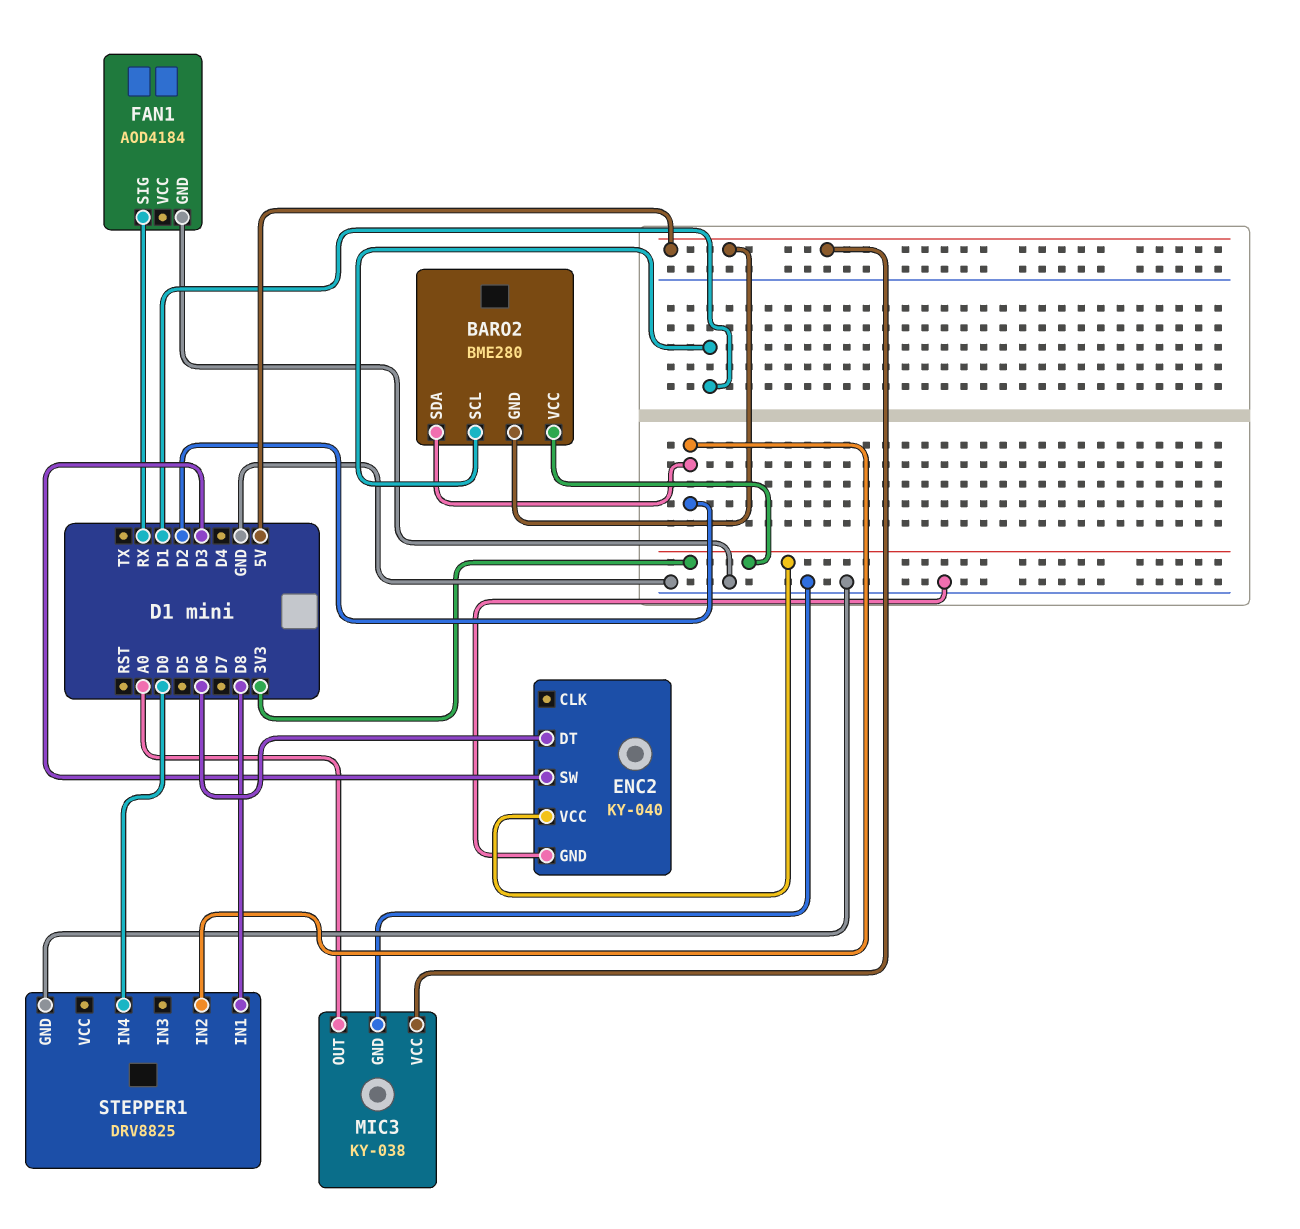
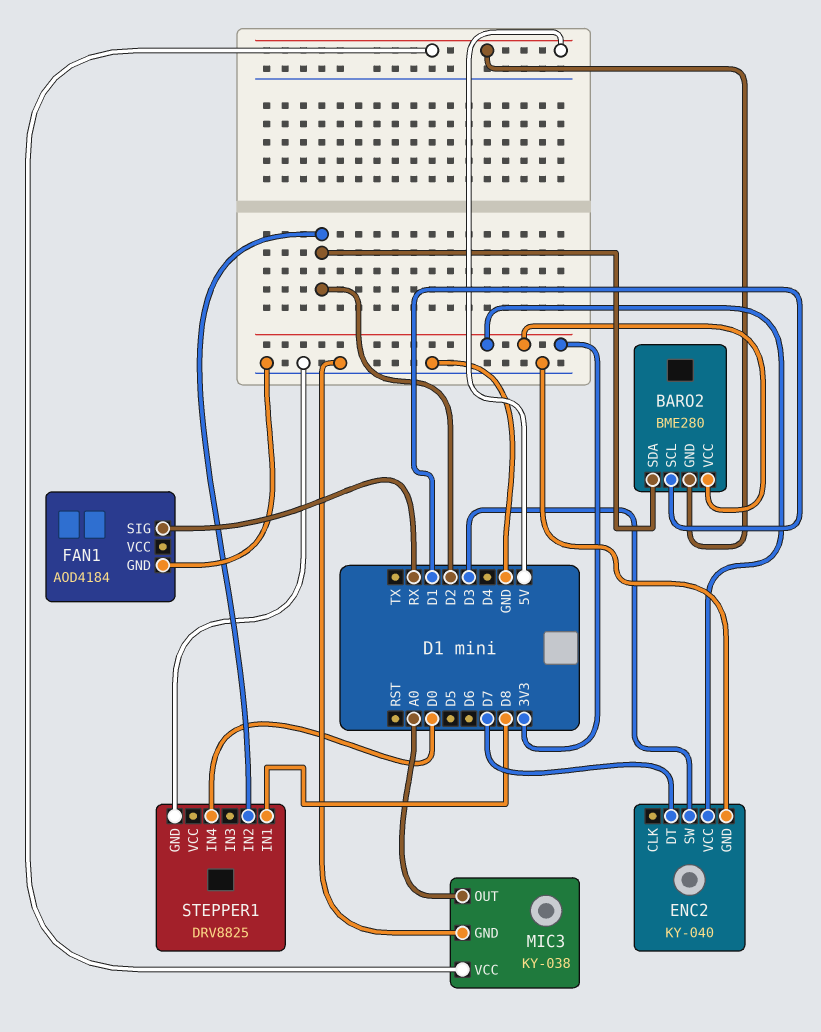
ENC2 pin DT: D6 -> D7

